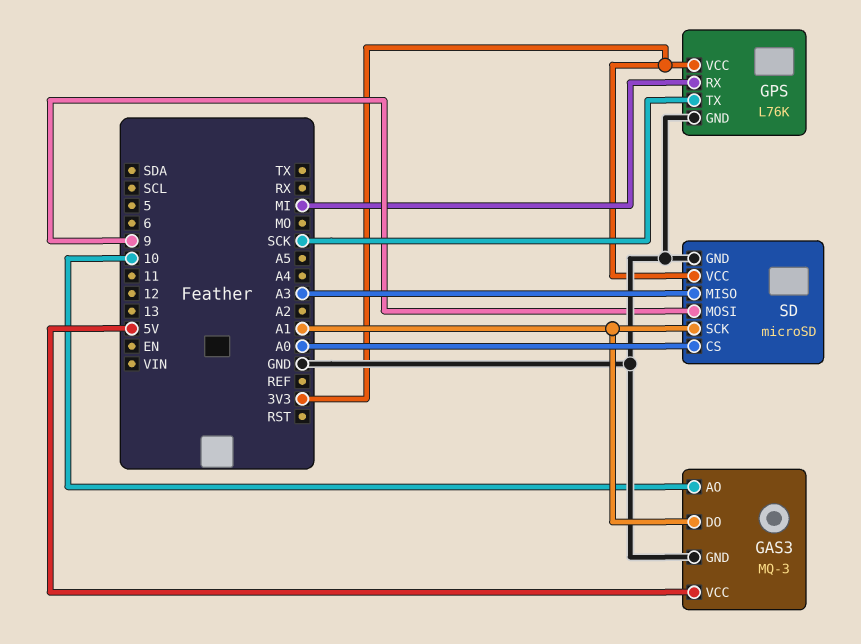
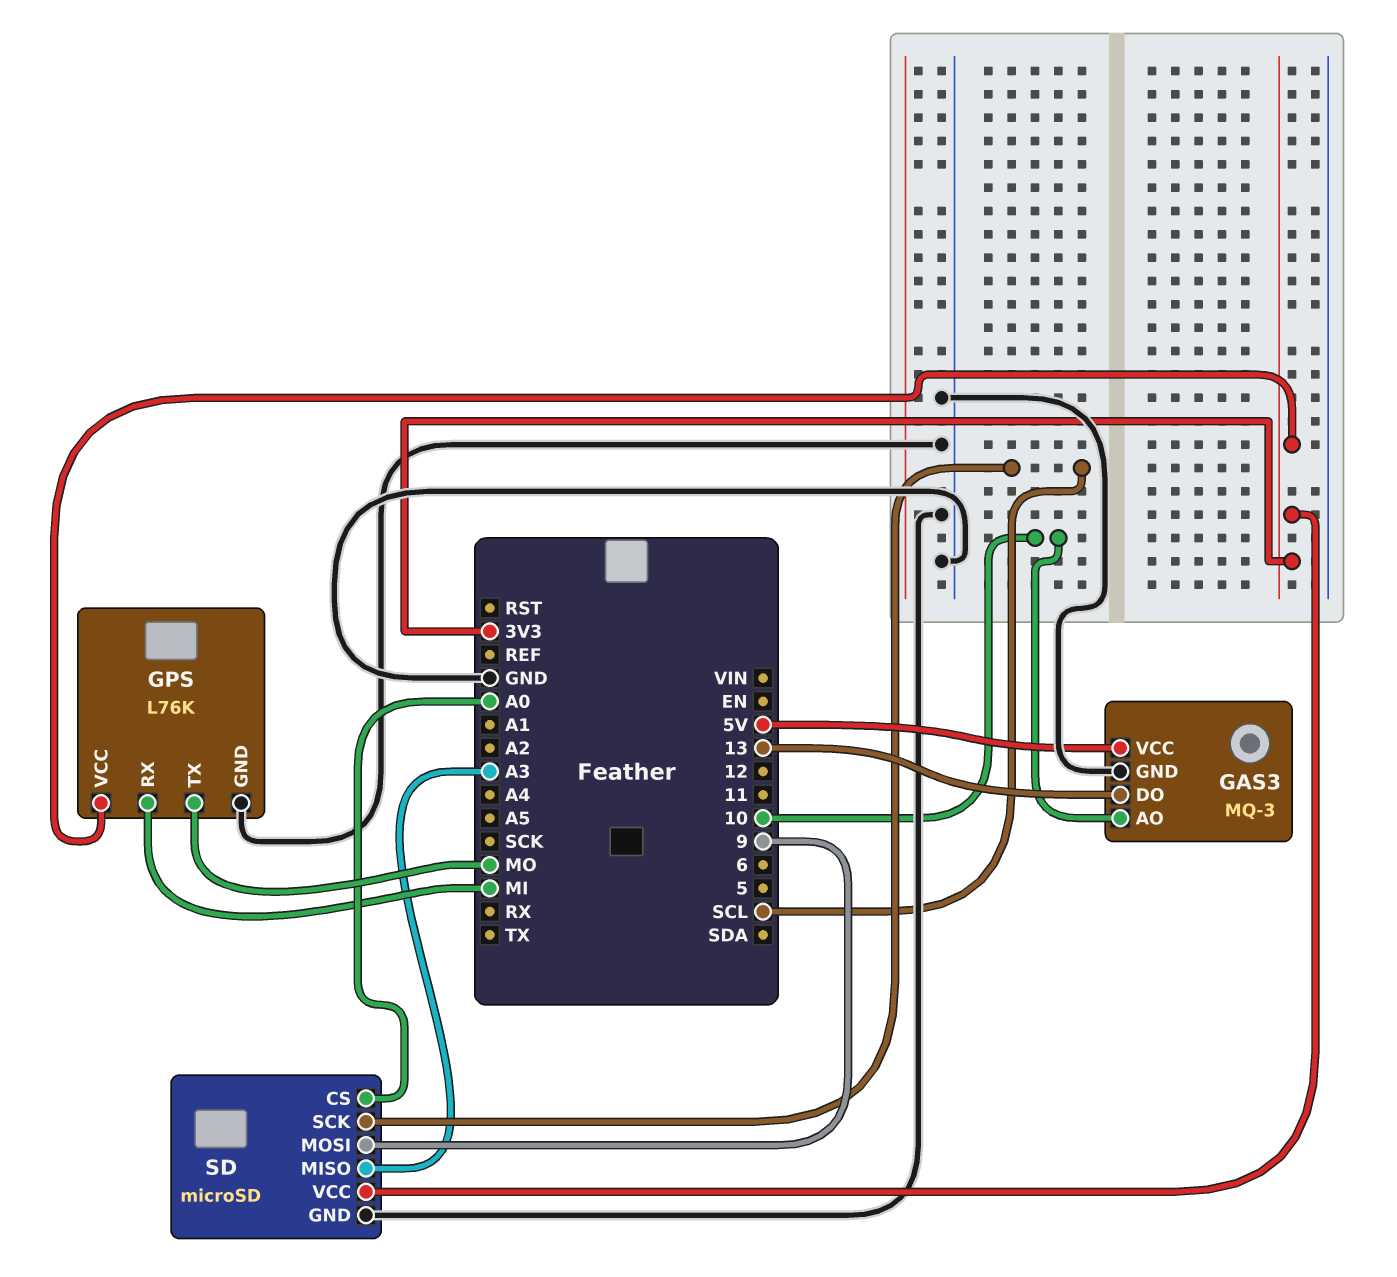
GAS3 pin DO: A1 -> 13
GPS pin TX: SCK -> MO
SD pin SCK: A1 -> SCL

